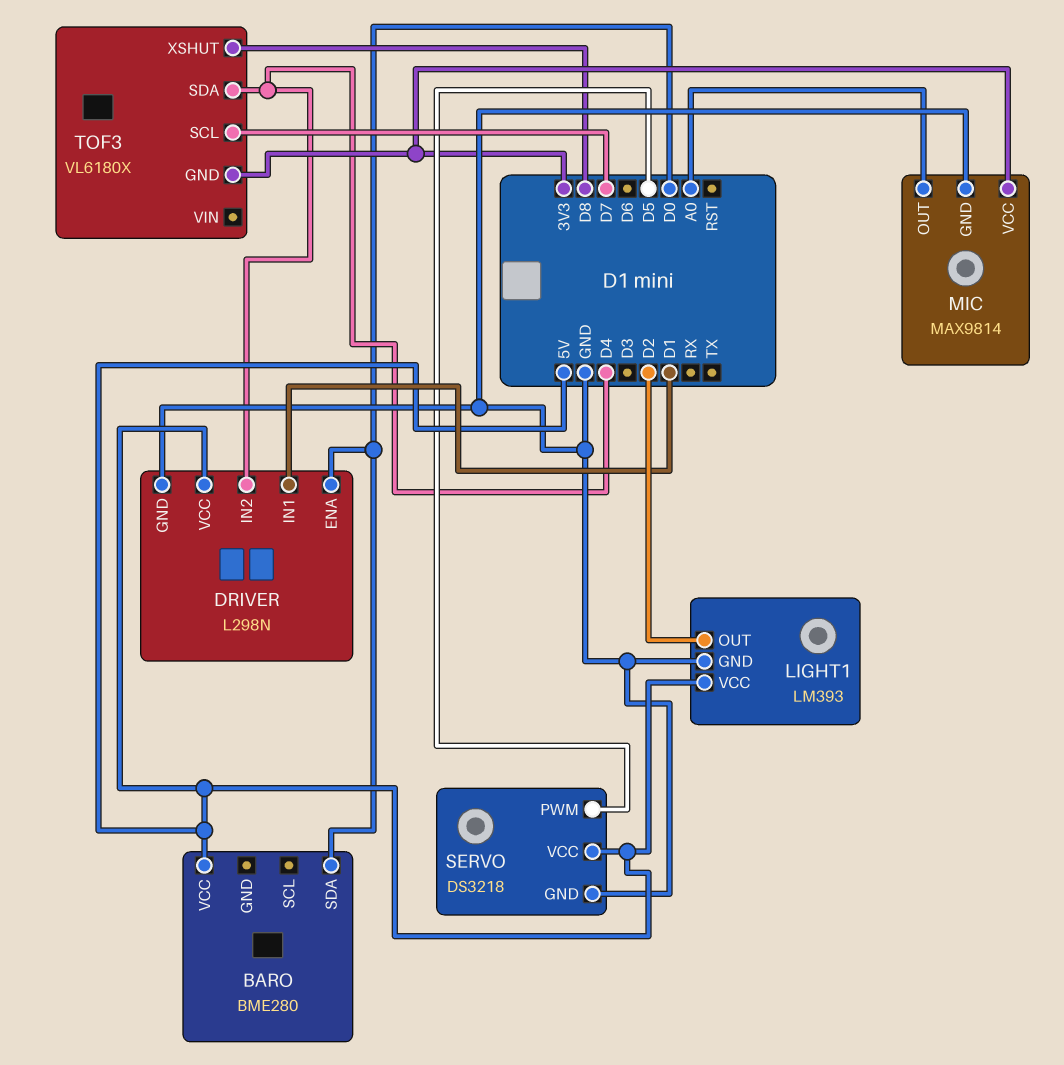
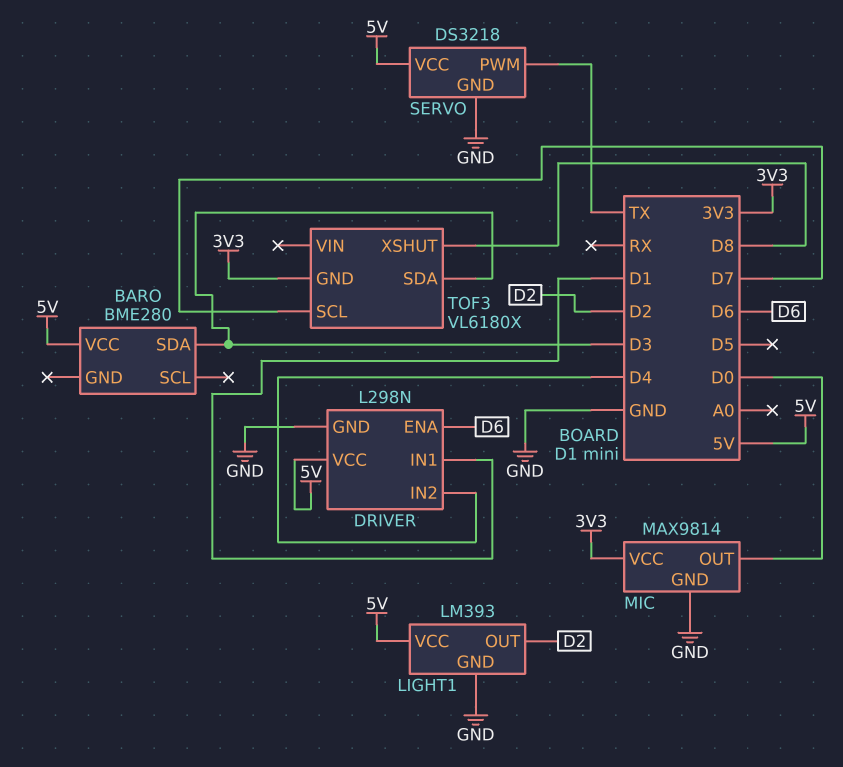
BARO pin SDA: D0 -> D3
DRIVER pin ENA: D0 -> D6
MIC pin OUT: A0 -> D0
SERVO pin PWM: D5 -> TX
TOF3 pin SDA: D4 -> D3

